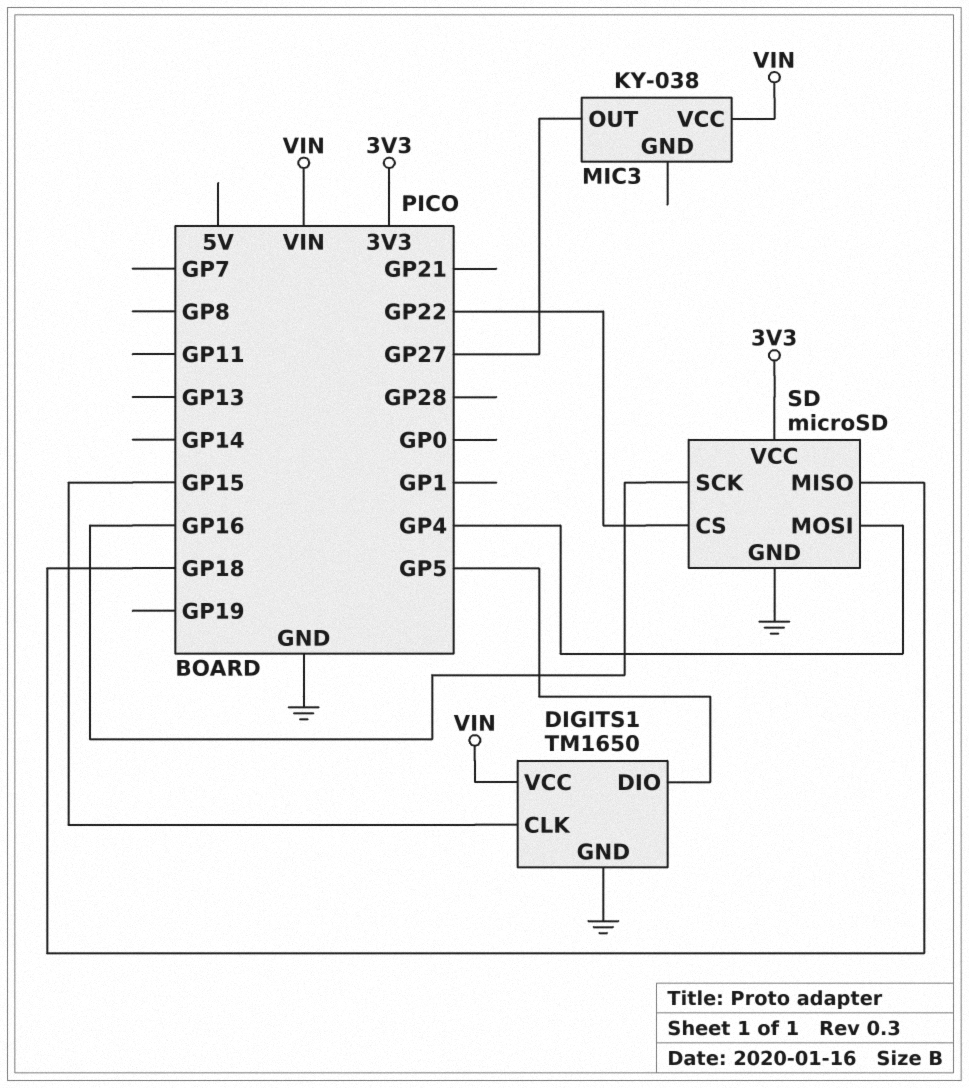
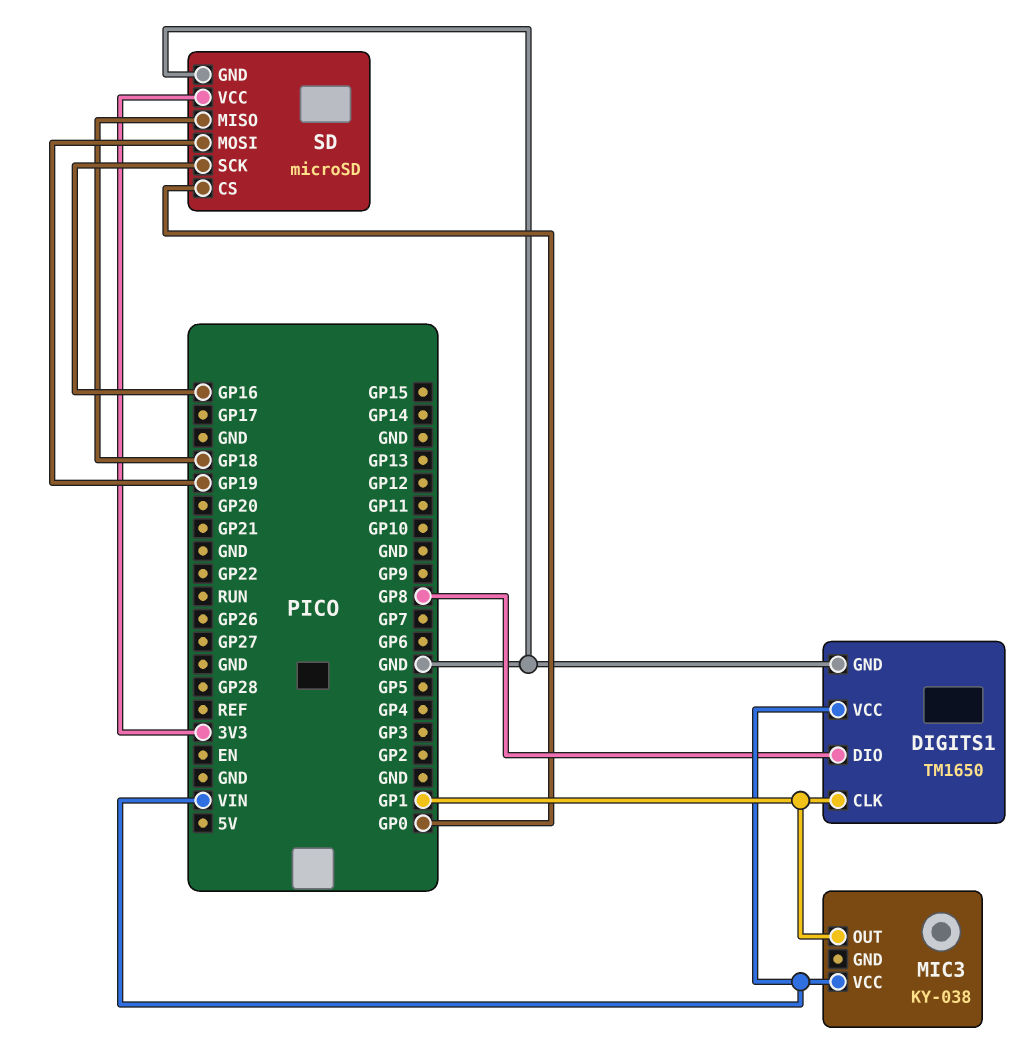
DIGITS1 pin CLK: GP15 -> GP1
DIGITS1 pin DIO: GP5 -> GP8
MIC3 pin OUT: GP27 -> GP1
SD pin CS: GP22 -> GP0
SD pin MOSI: GP4 -> GP19

